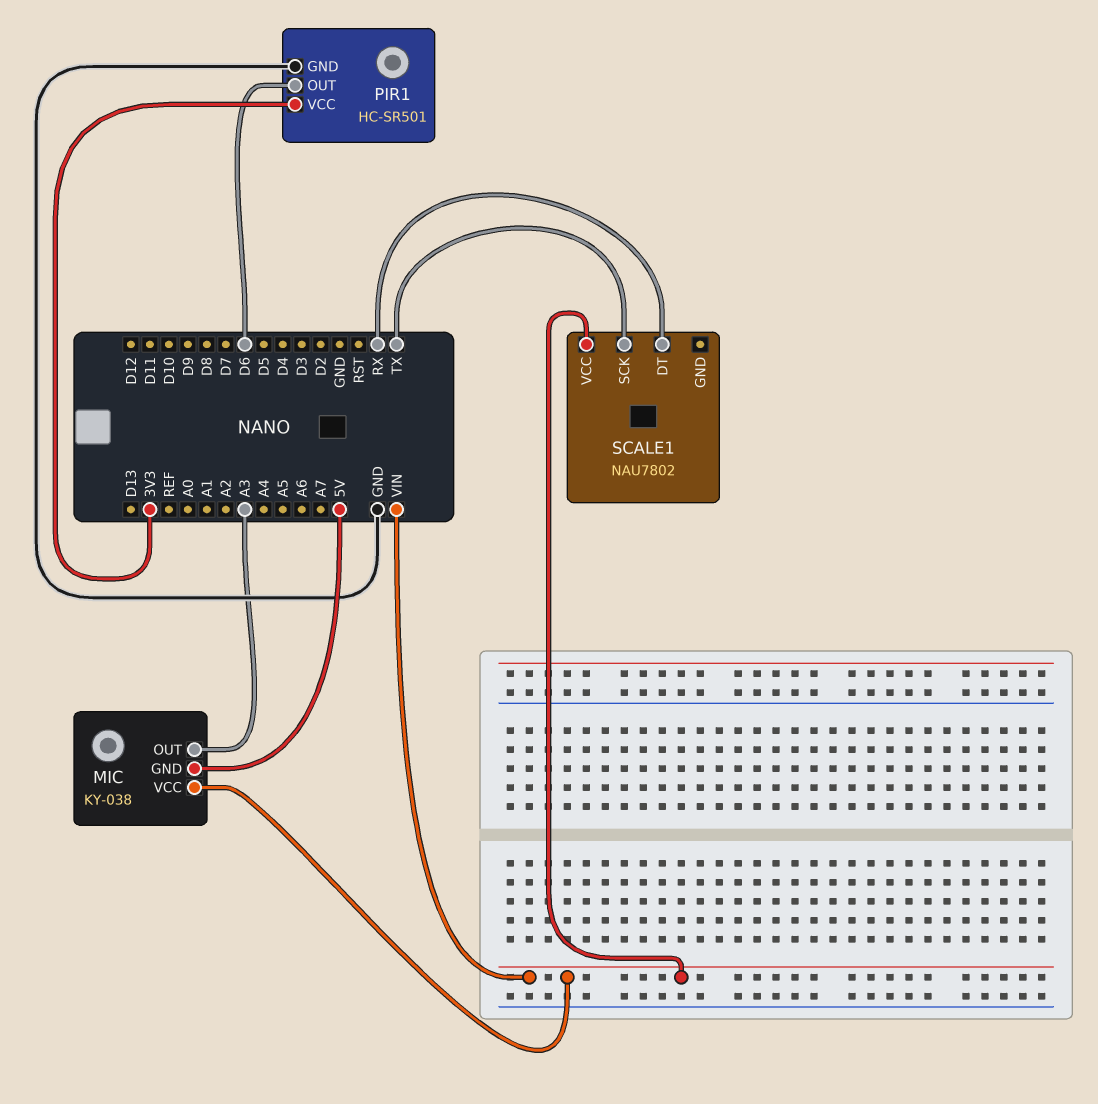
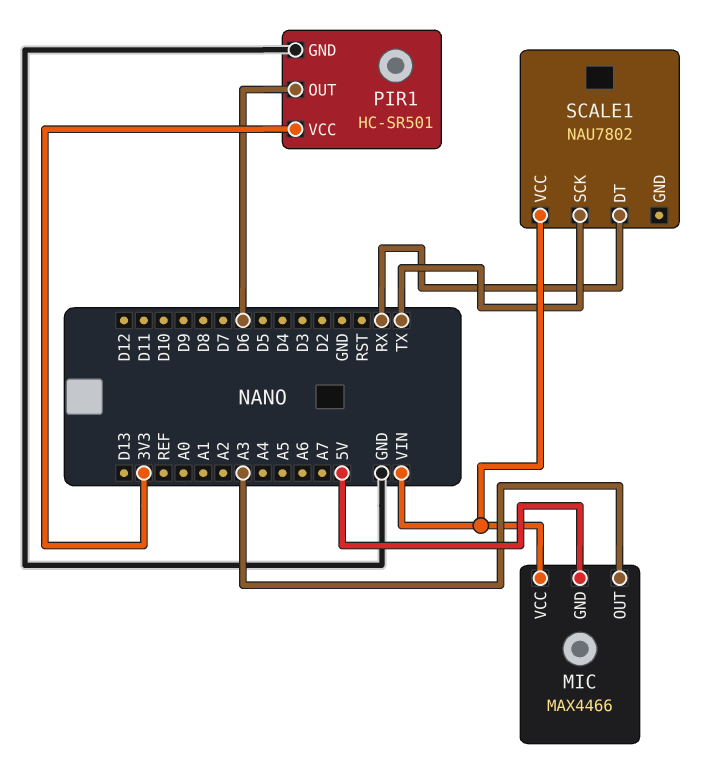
MIC: KY-038 -> MAX4466

